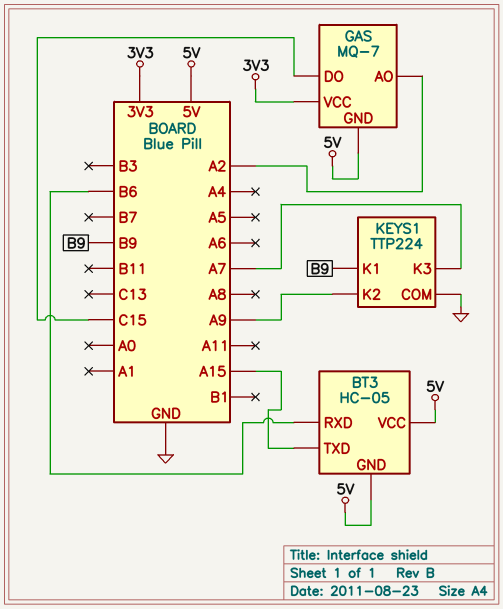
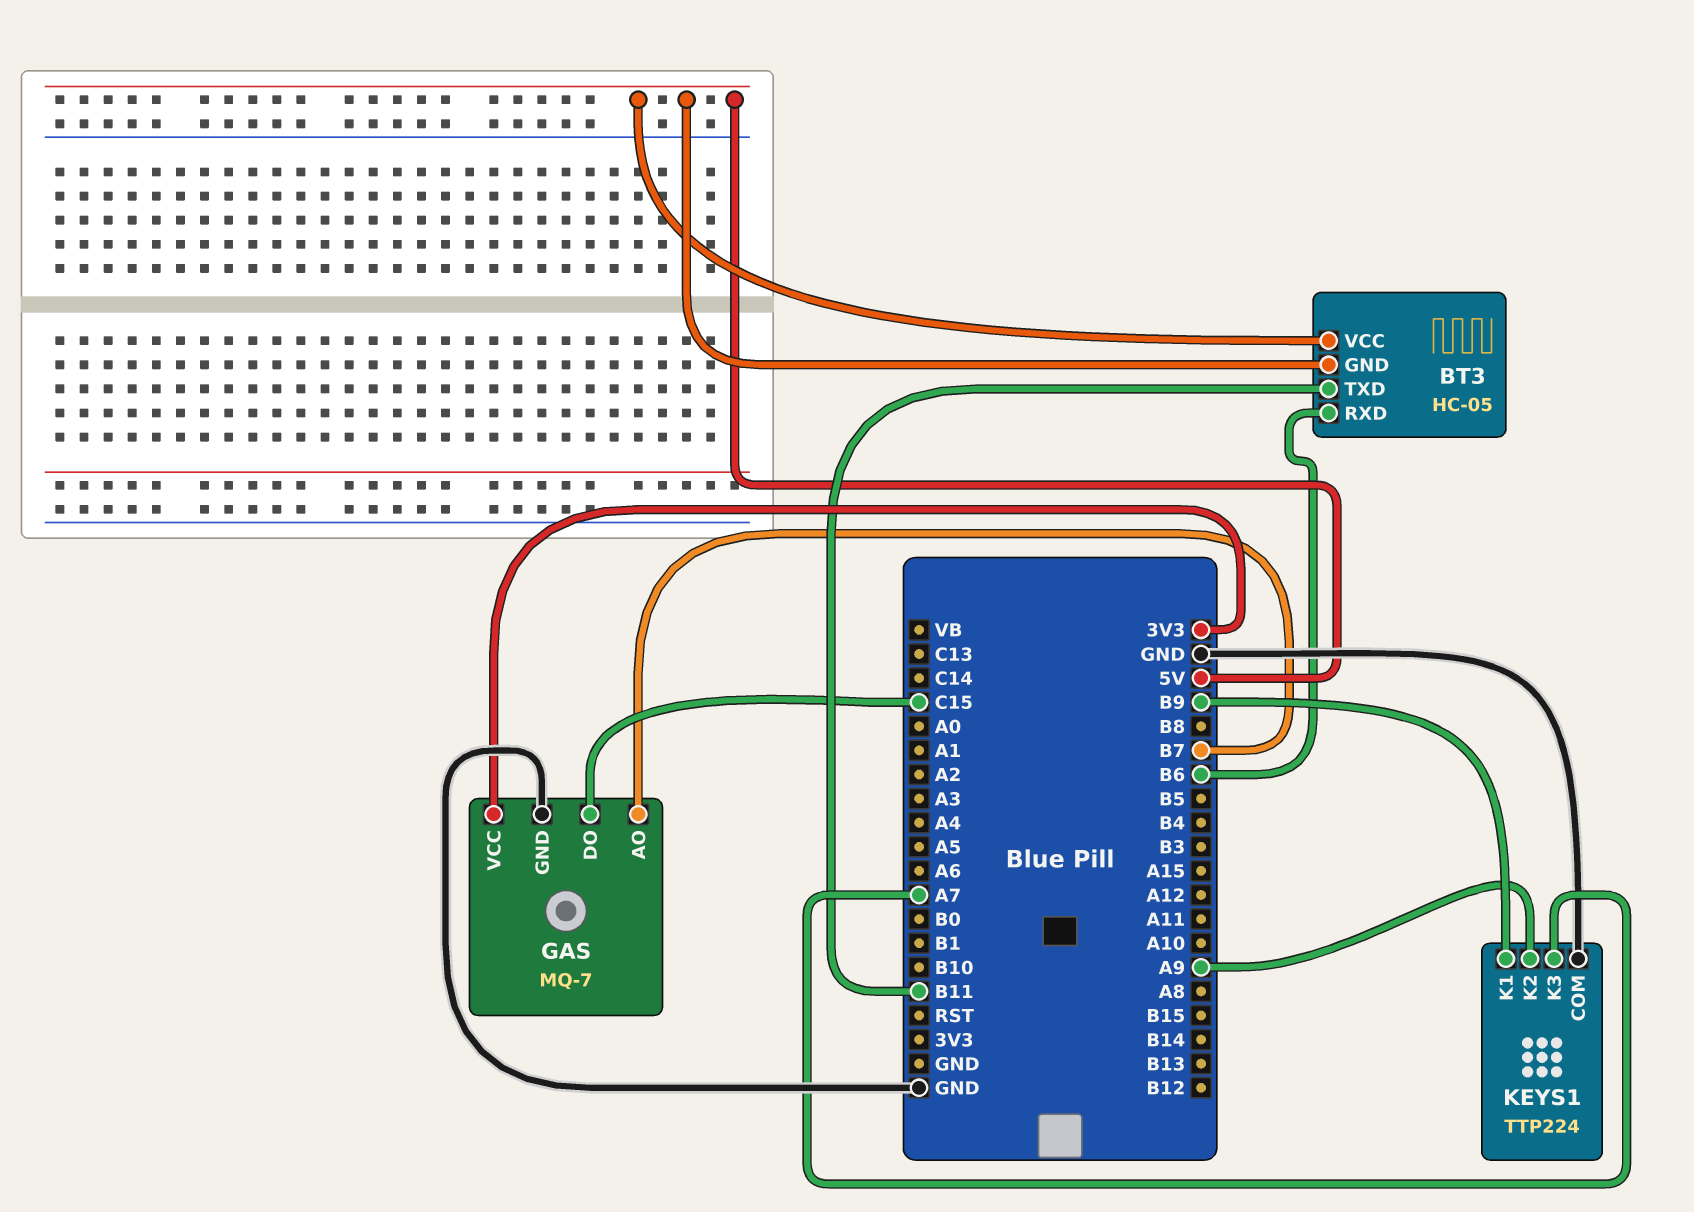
BT3 pin TXD: A15 -> B11
GAS pin AO: A2 -> B7
GAS pin GND: 5V -> GND

